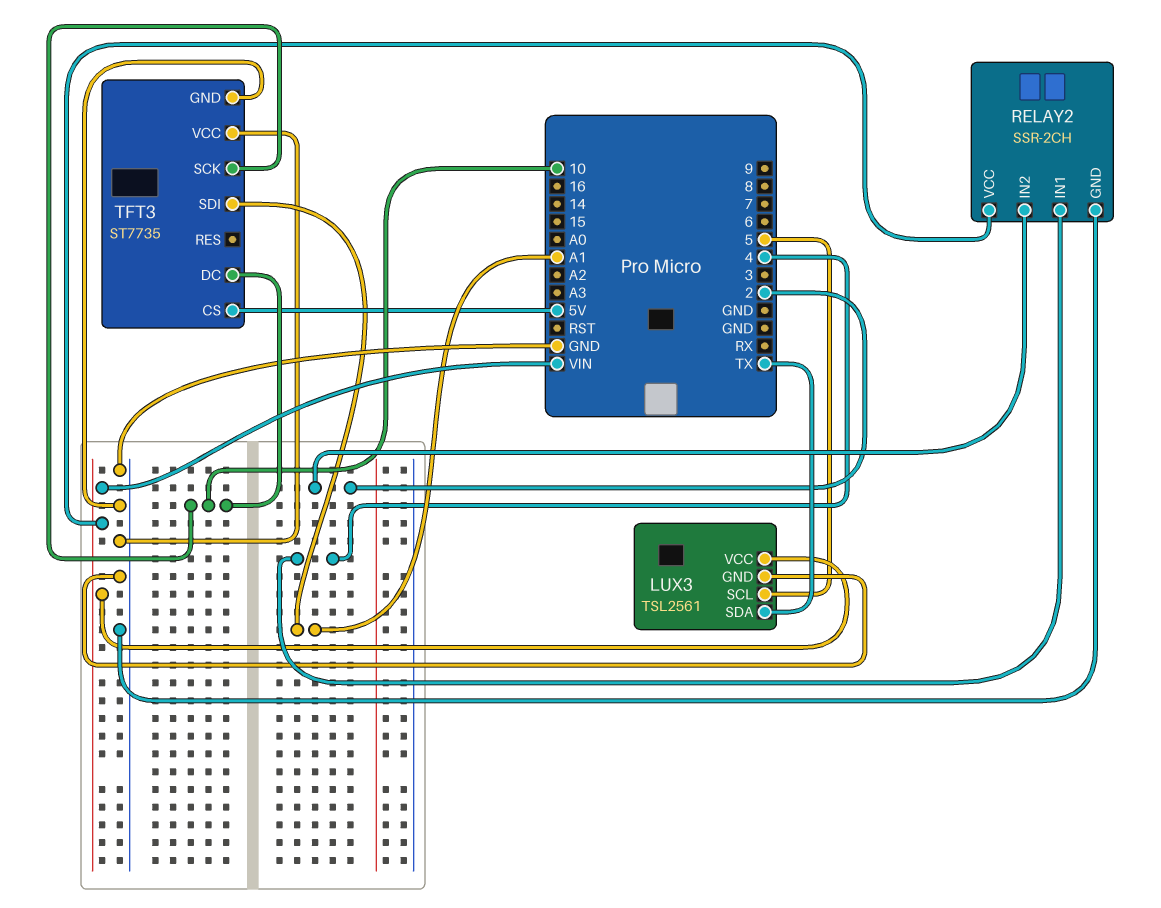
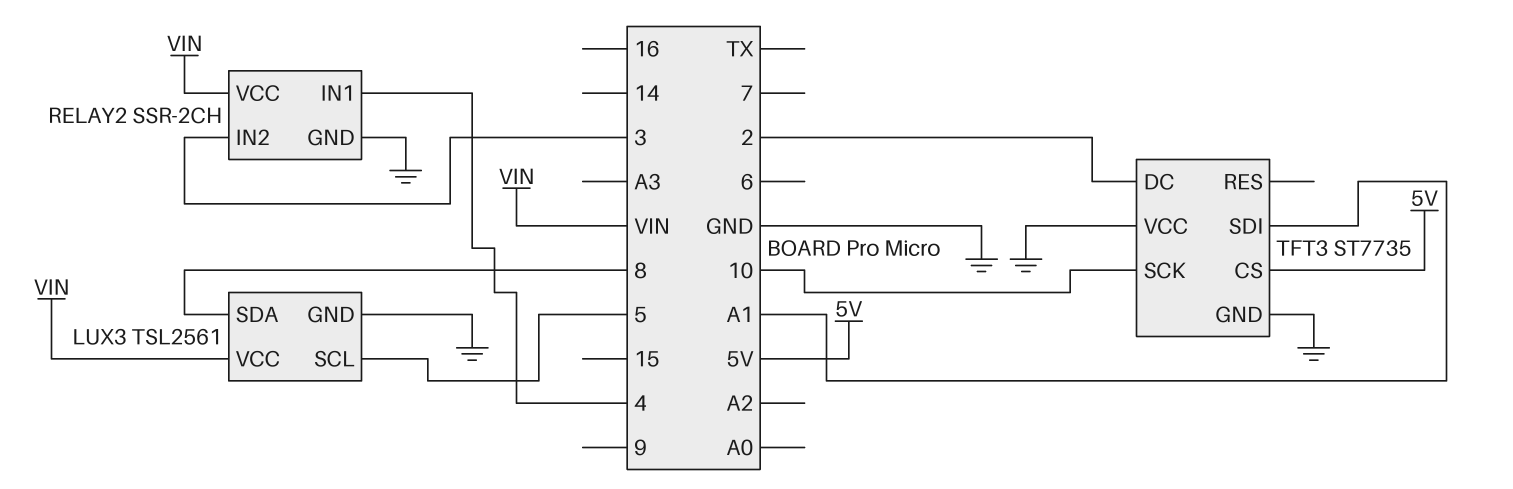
LUX3 pin SDA: TX -> 8
RELAY2 pin IN2: 2 -> 3
TFT3 pin DC: 10 -> 2

